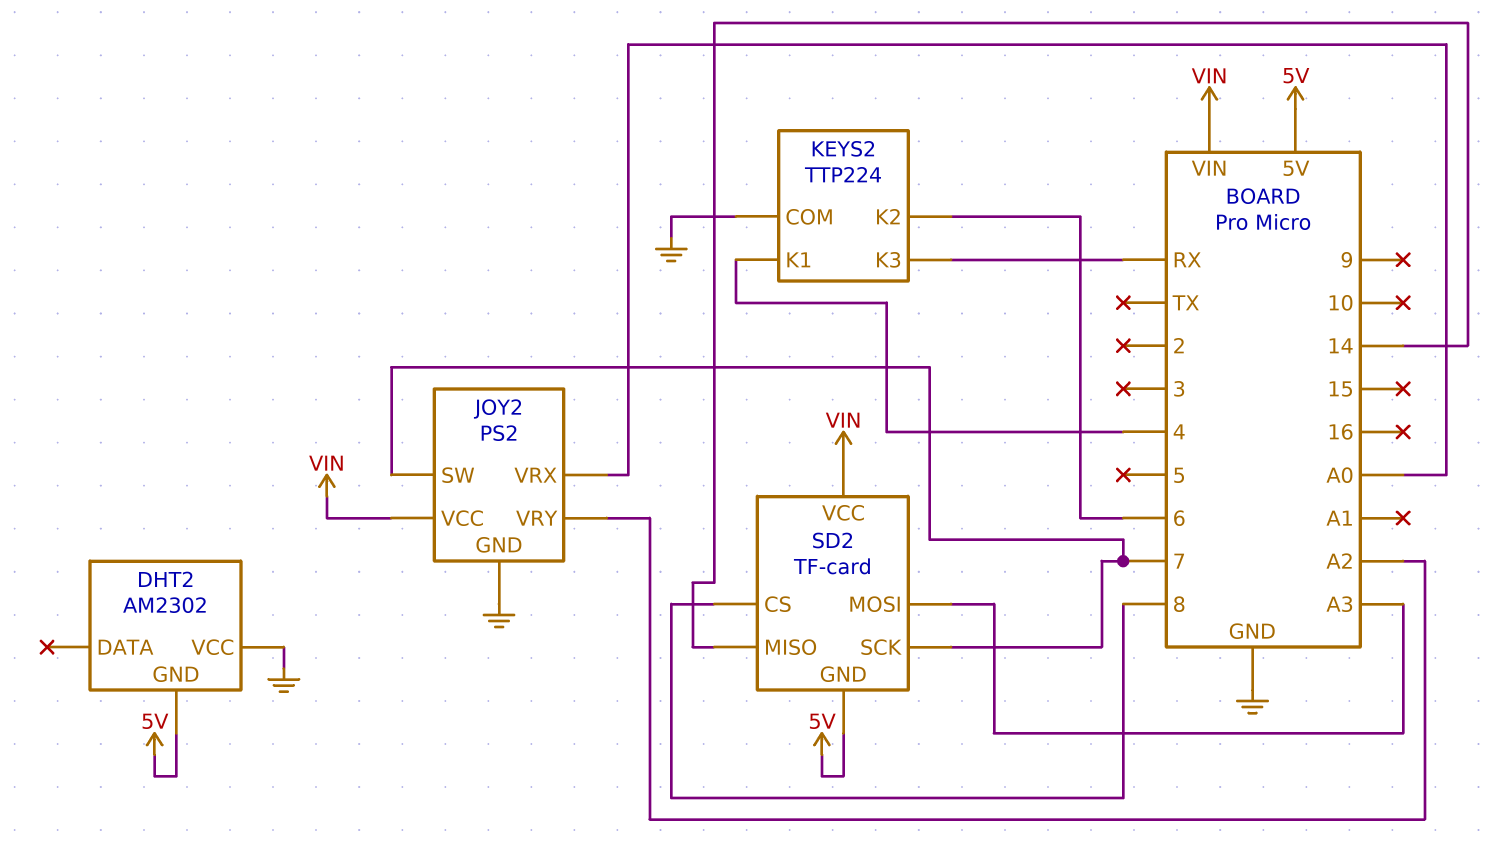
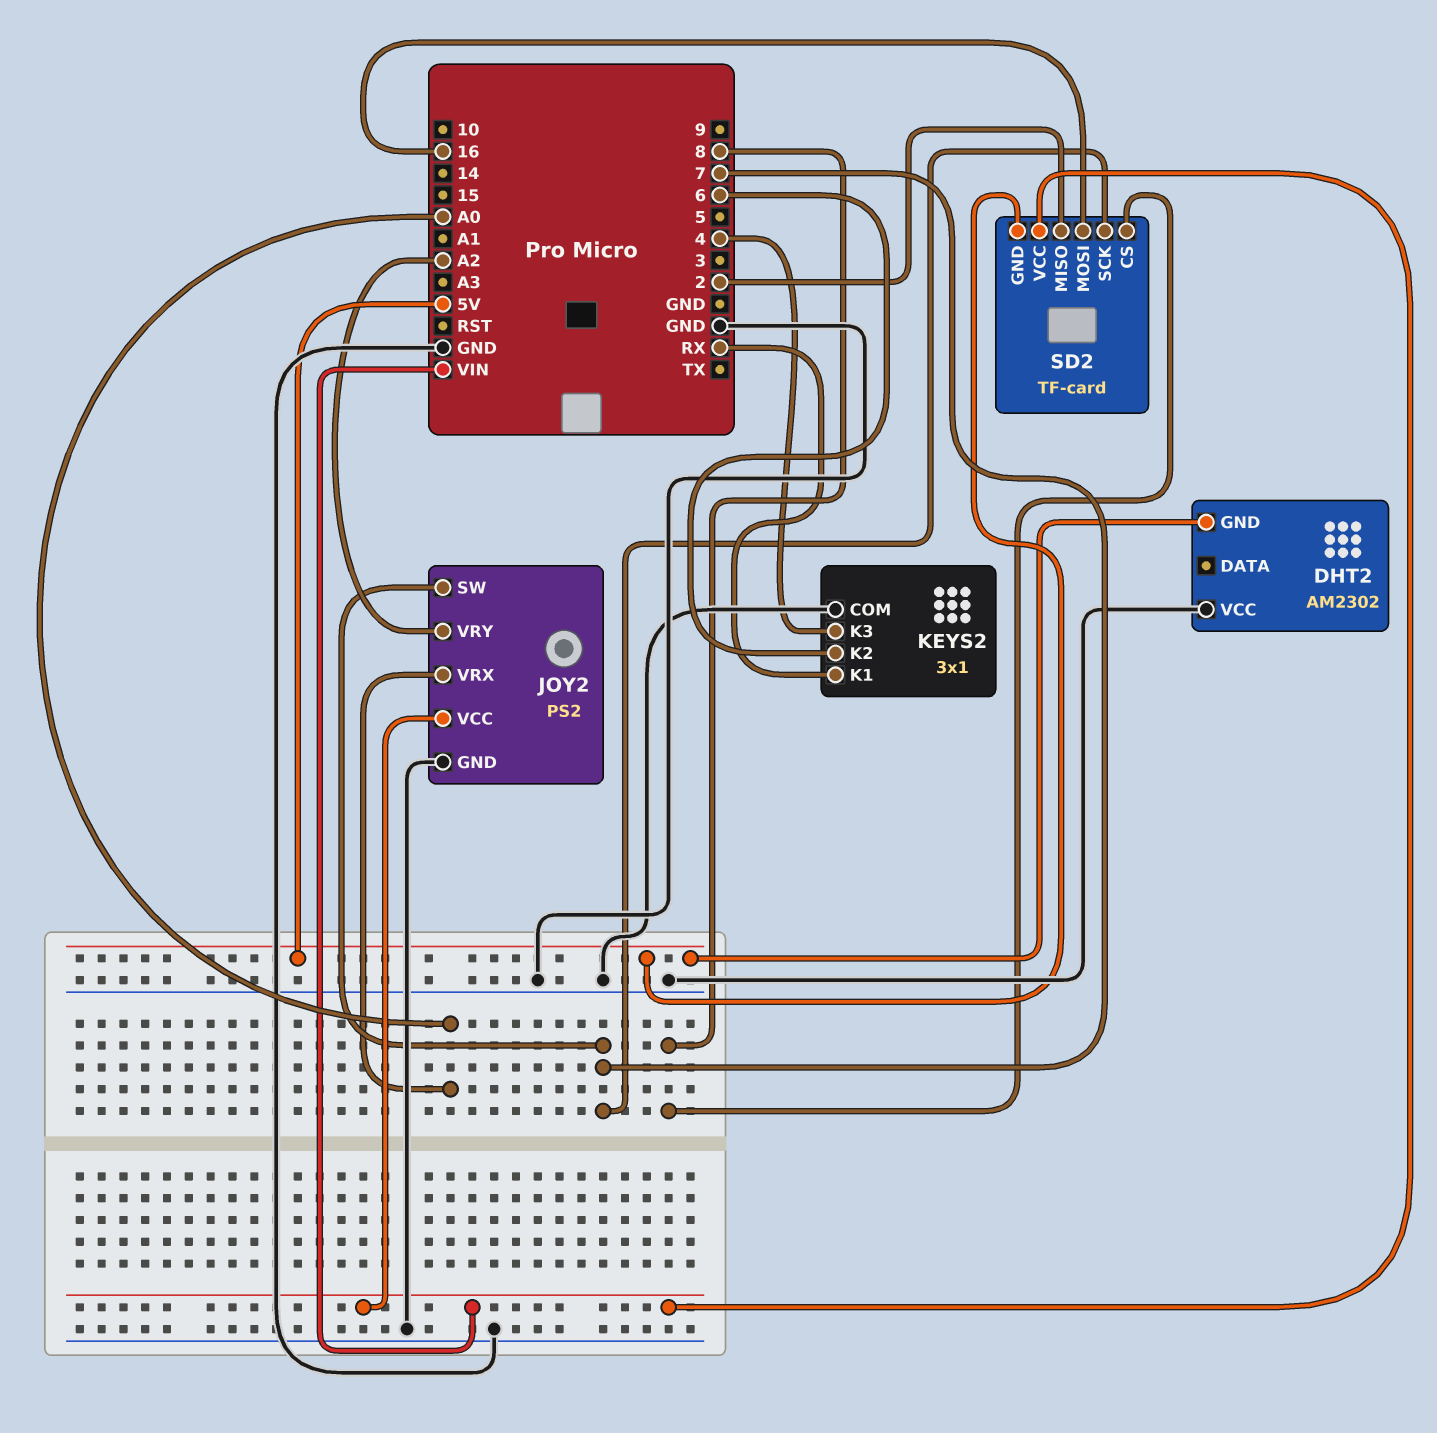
KEYS2: TTP224 -> 3x1
KEYS2 pin K1: 4 -> RX
KEYS2 pin K3: RX -> 4
SD2 pin MISO: 14 -> 2
SD2 pin MOSI: A3 -> 16

